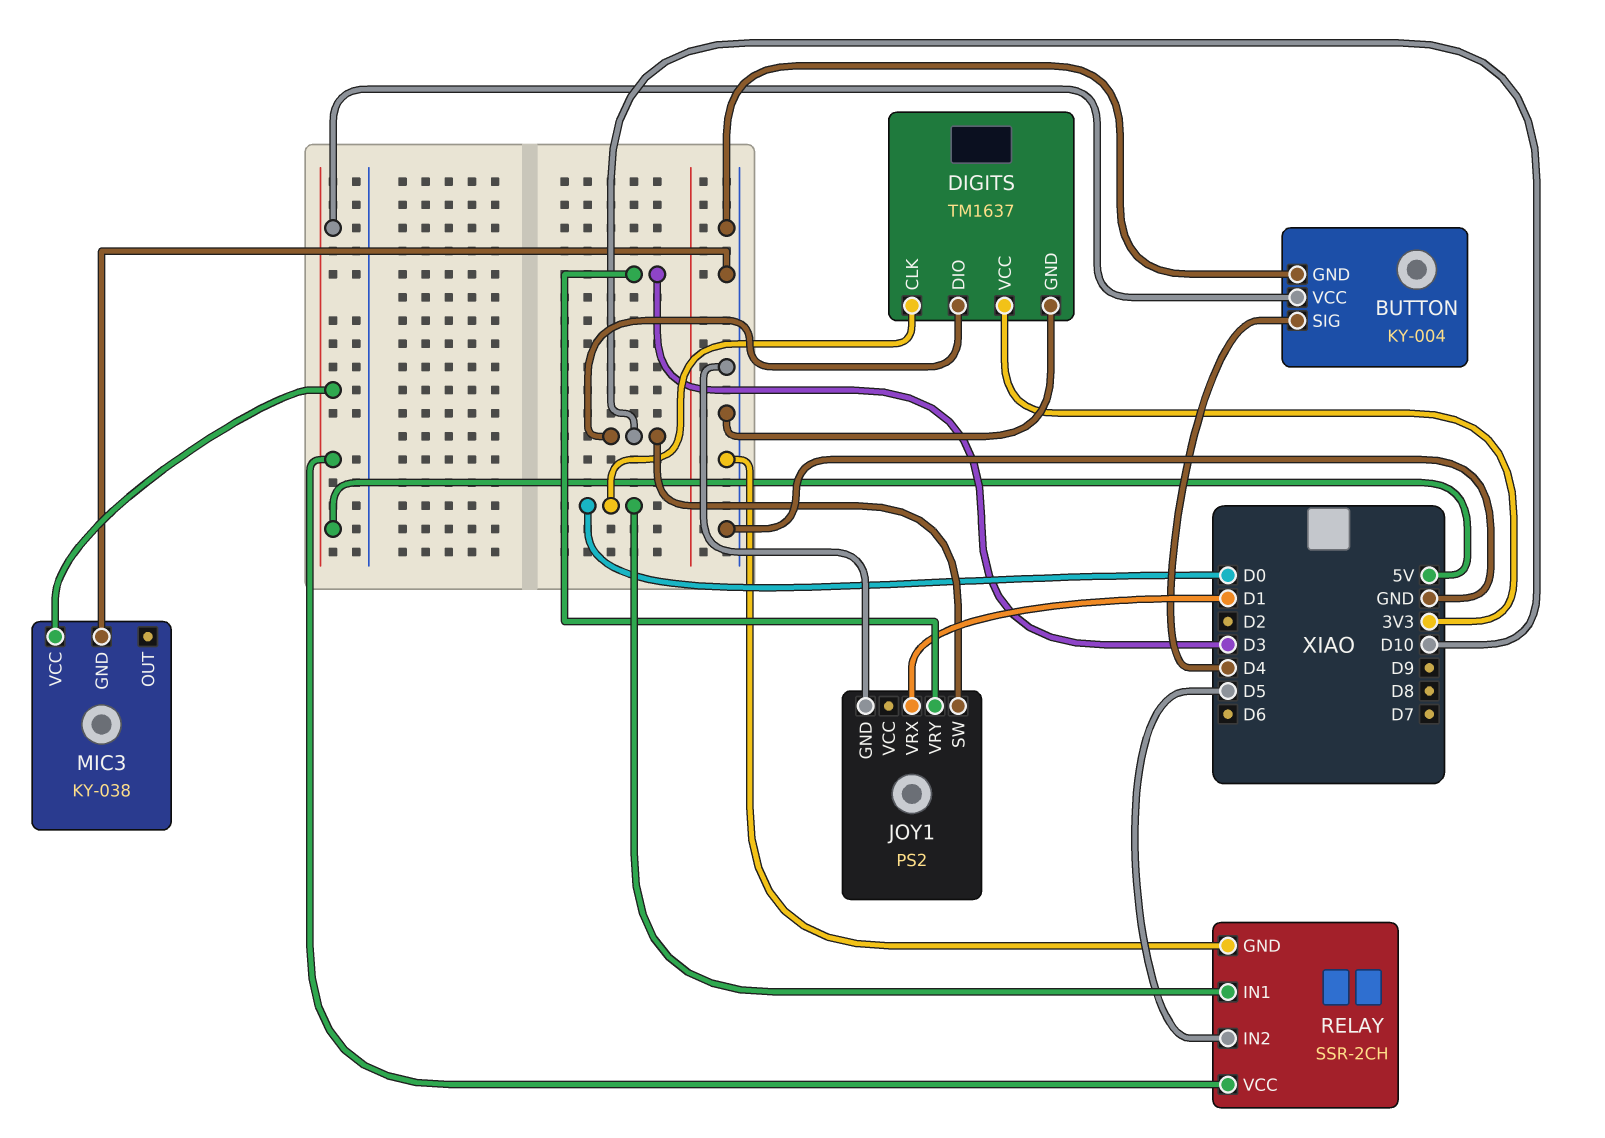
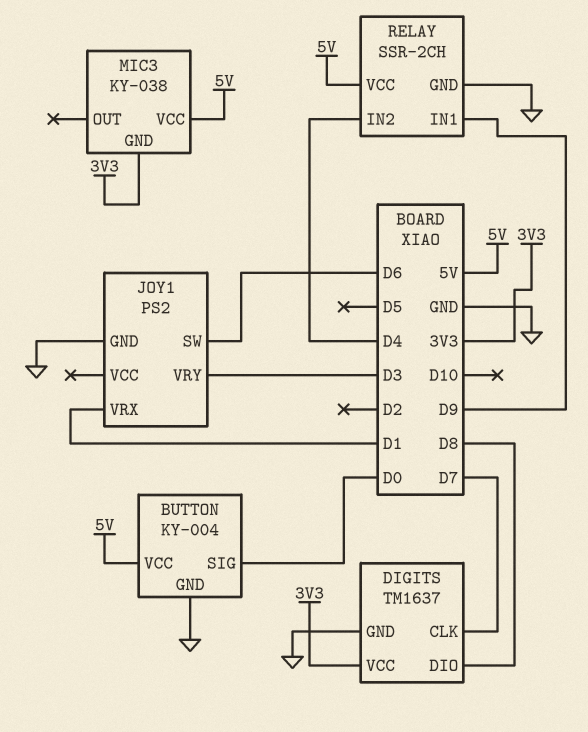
BUTTON pin SIG: D4 -> D0
DIGITS pin CLK: D0 -> D7
DIGITS pin DIO: D10 -> D8
JOY1 pin SW: D10 -> D6
MIC3 pin GND: GND -> 3V3
RELAY pin IN1: D0 -> D9
RELAY pin IN2: D5 -> D4

